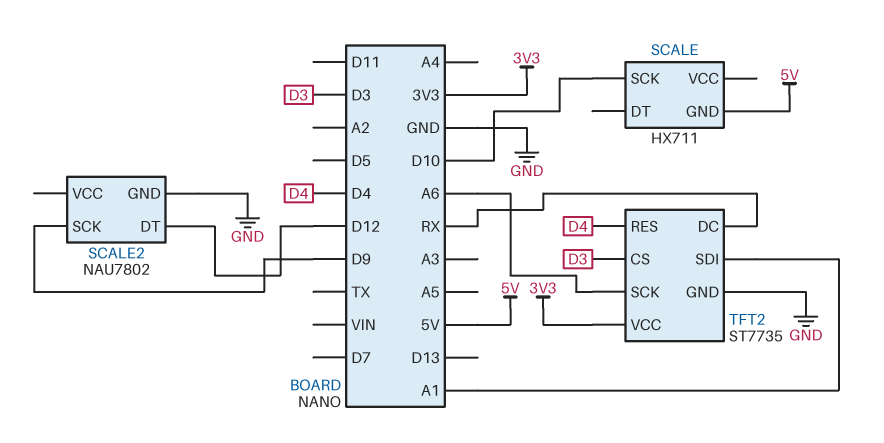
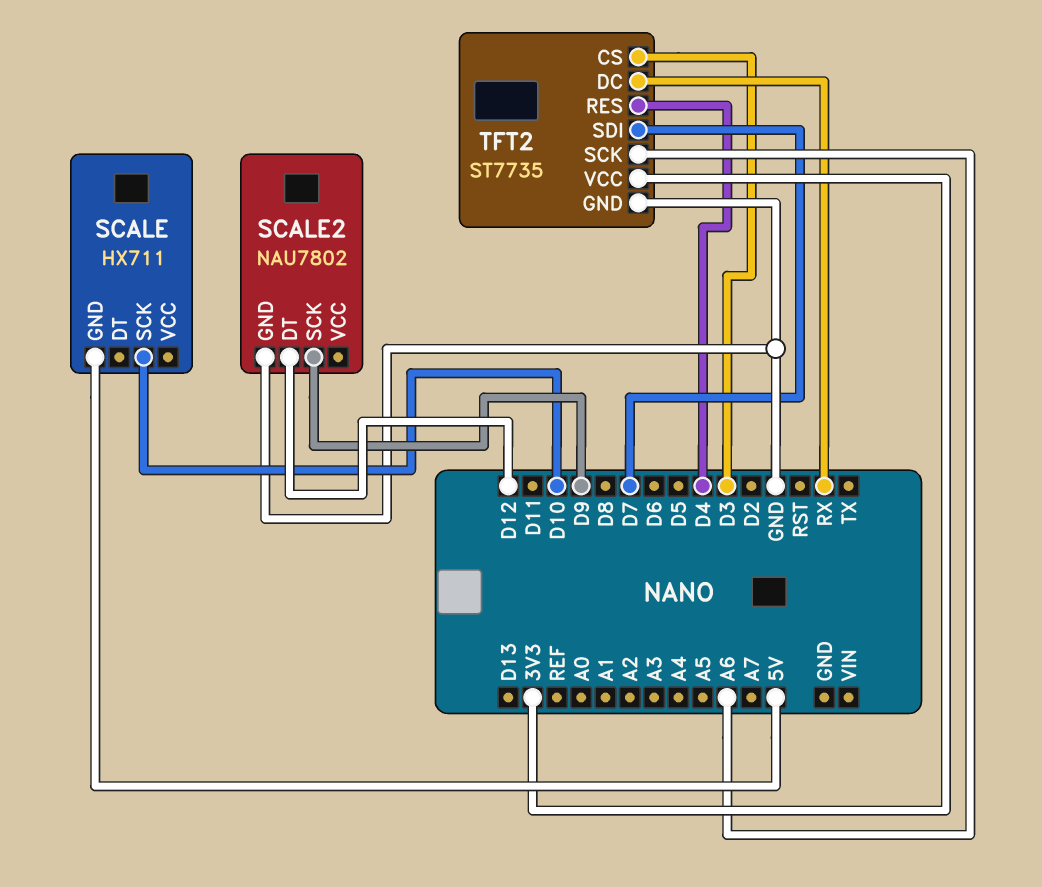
TFT2 pin SDI: A1 -> D7

